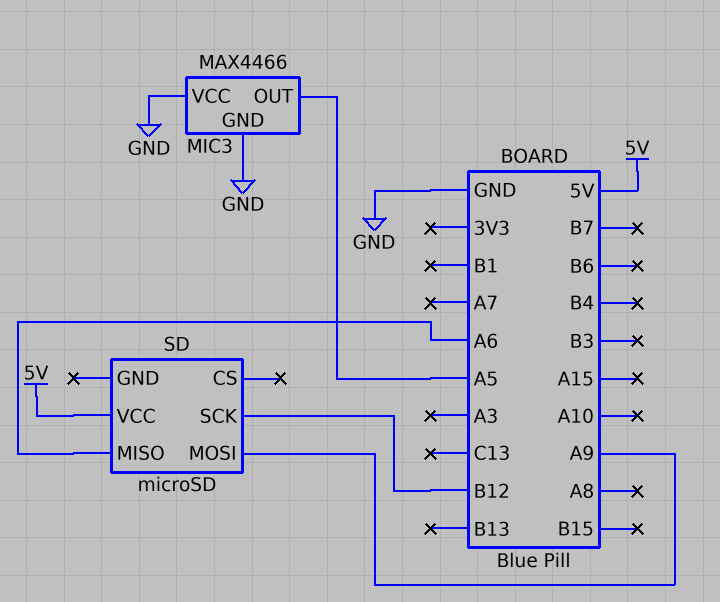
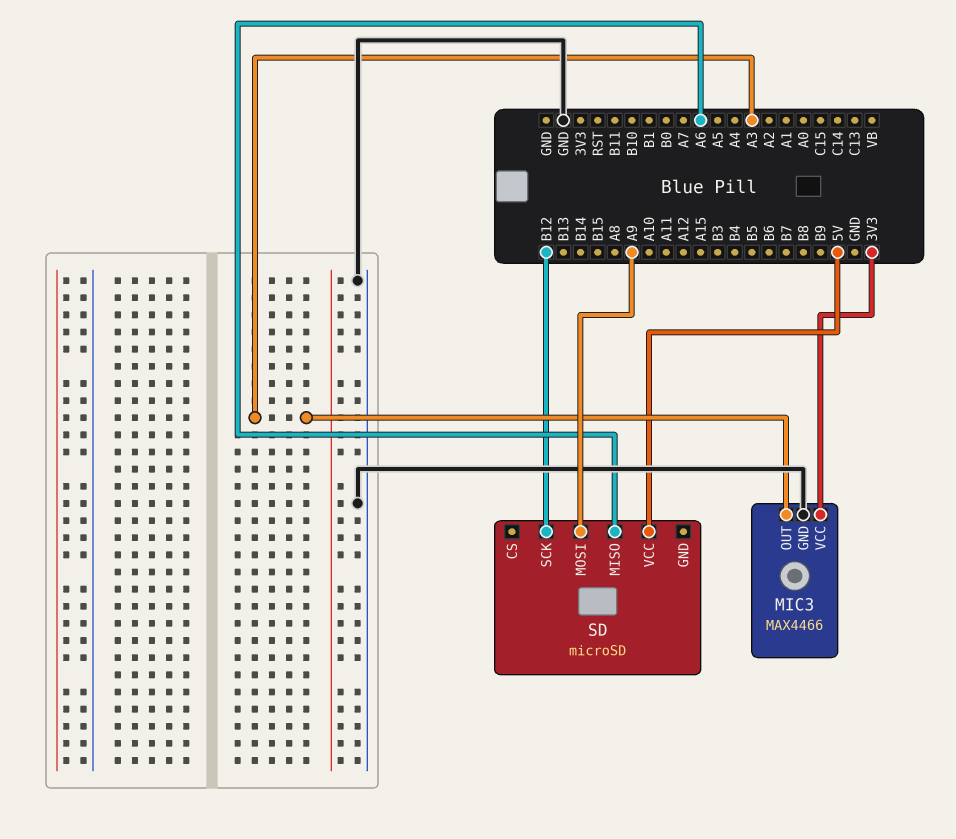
MIC3 pin OUT: A5 -> A3
MIC3 pin VCC: GND -> 3V3

